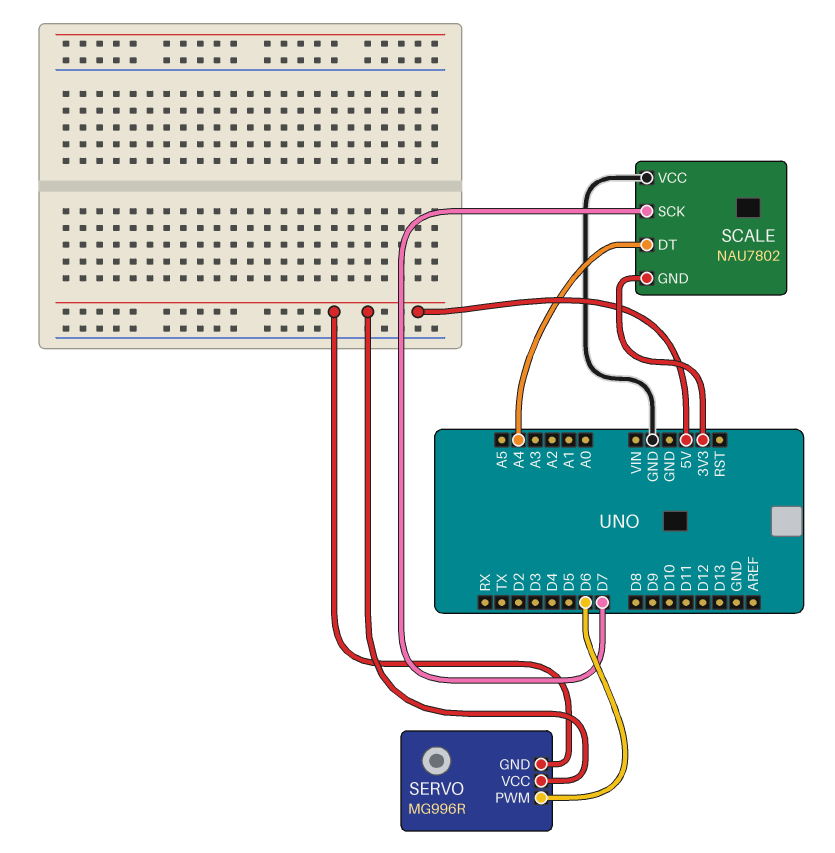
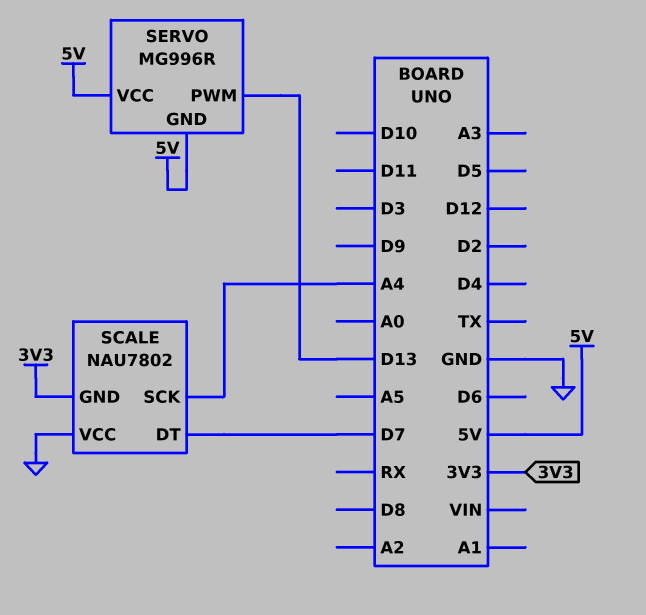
SCALE pin DT: A4 -> D7
SCALE pin SCK: D7 -> A4
SERVO pin PWM: D6 -> D13

